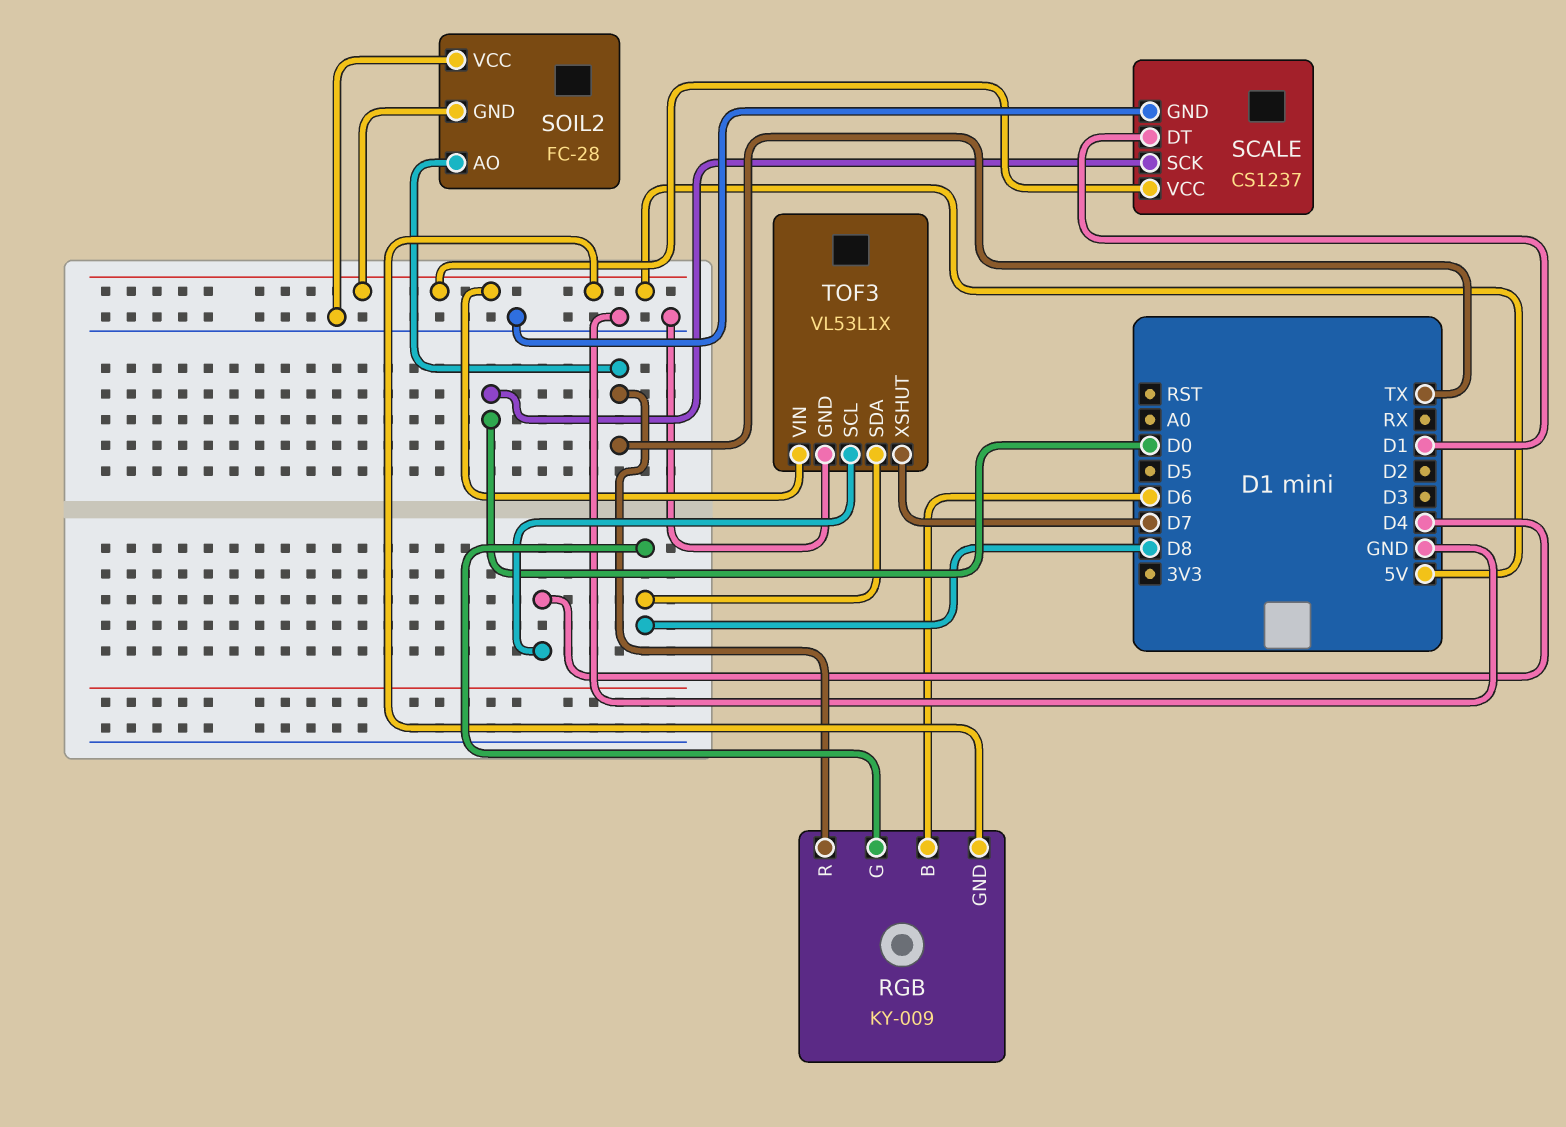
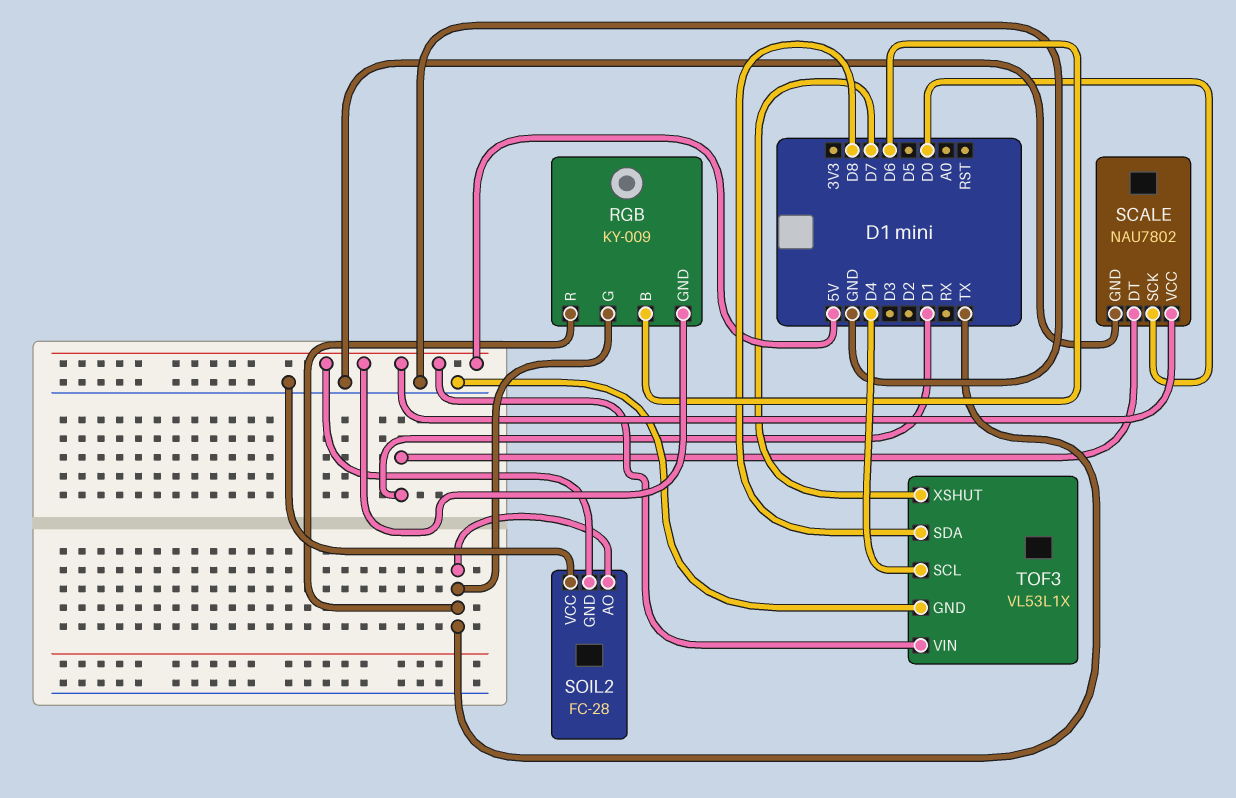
RGB pin G: D8 -> TX
SCALE: CS1237 -> NAU7802

